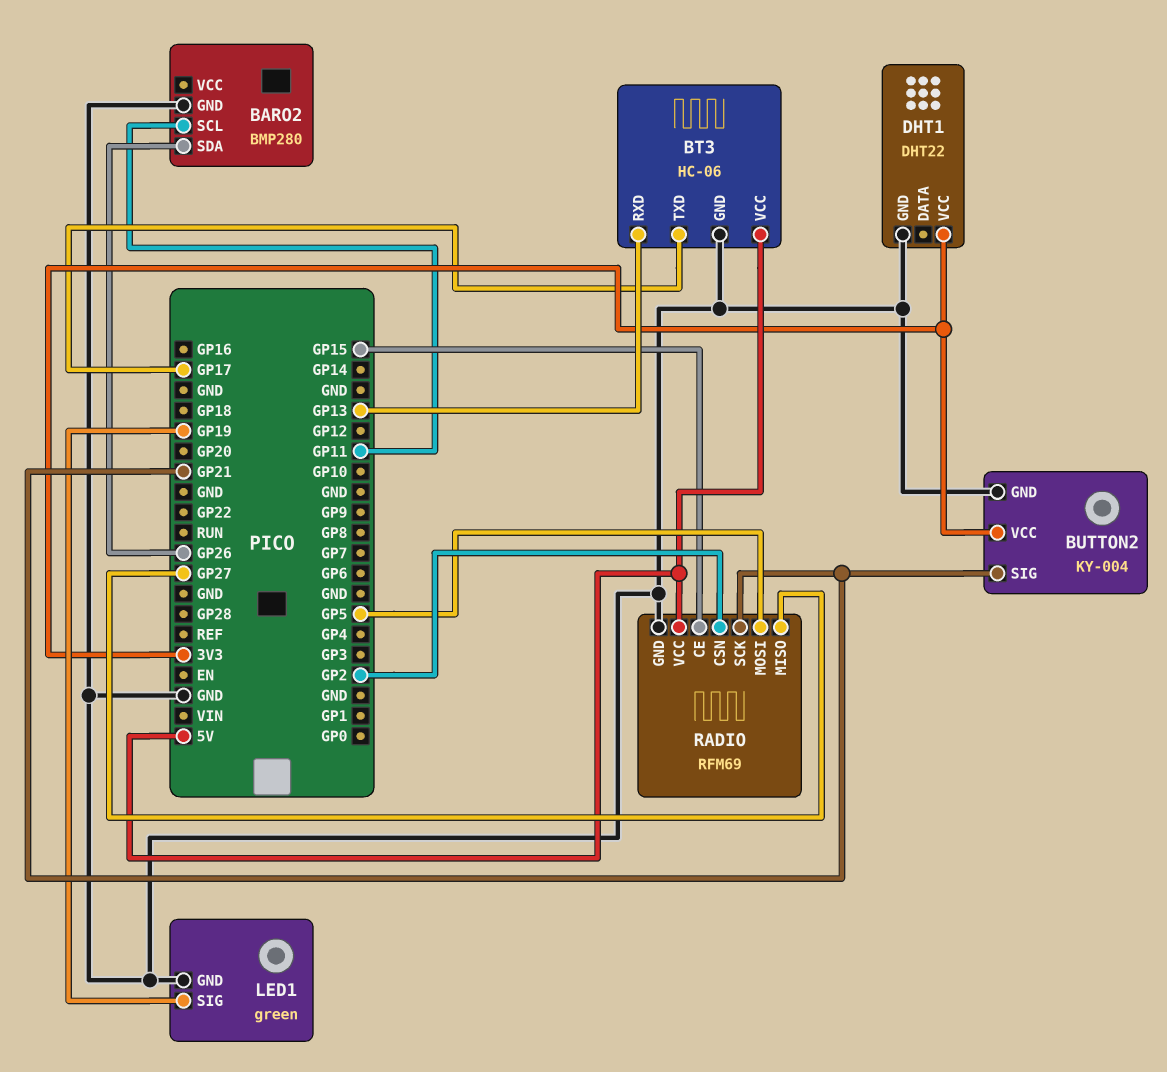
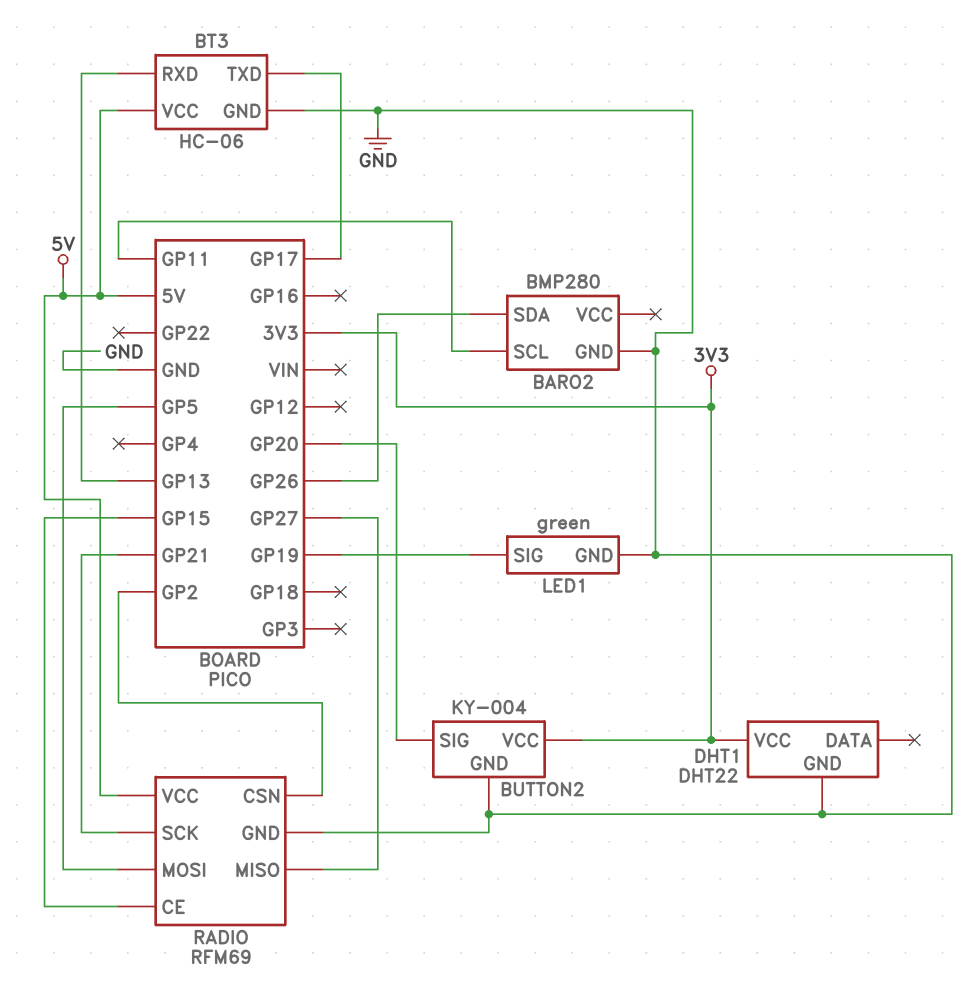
BUTTON2 pin SIG: GP21 -> GP20

